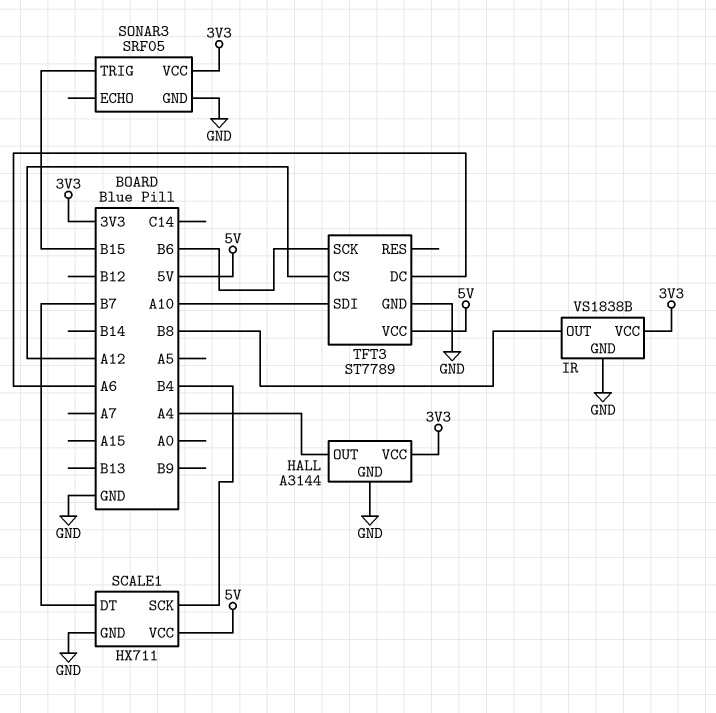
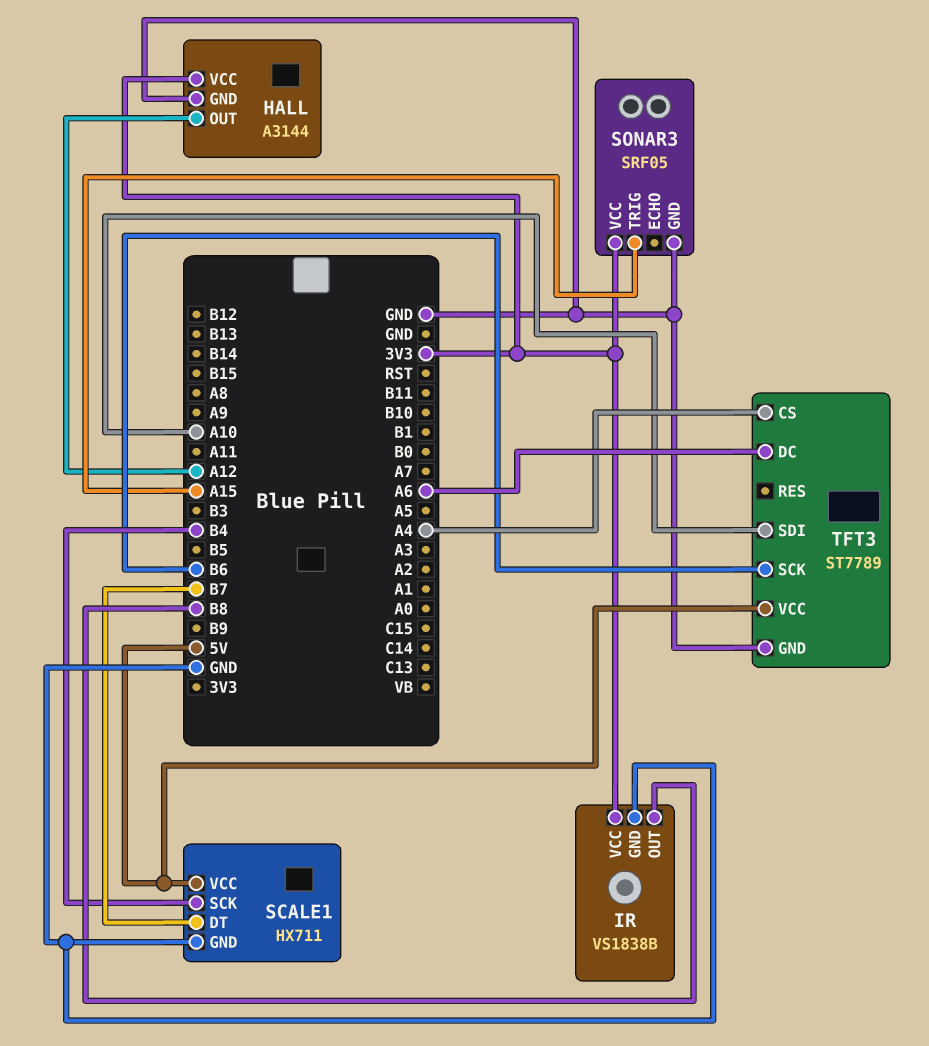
HALL pin OUT: A4 -> A12
SONAR3 pin TRIG: B15 -> A15
TFT3 pin CS: A12 -> A4

